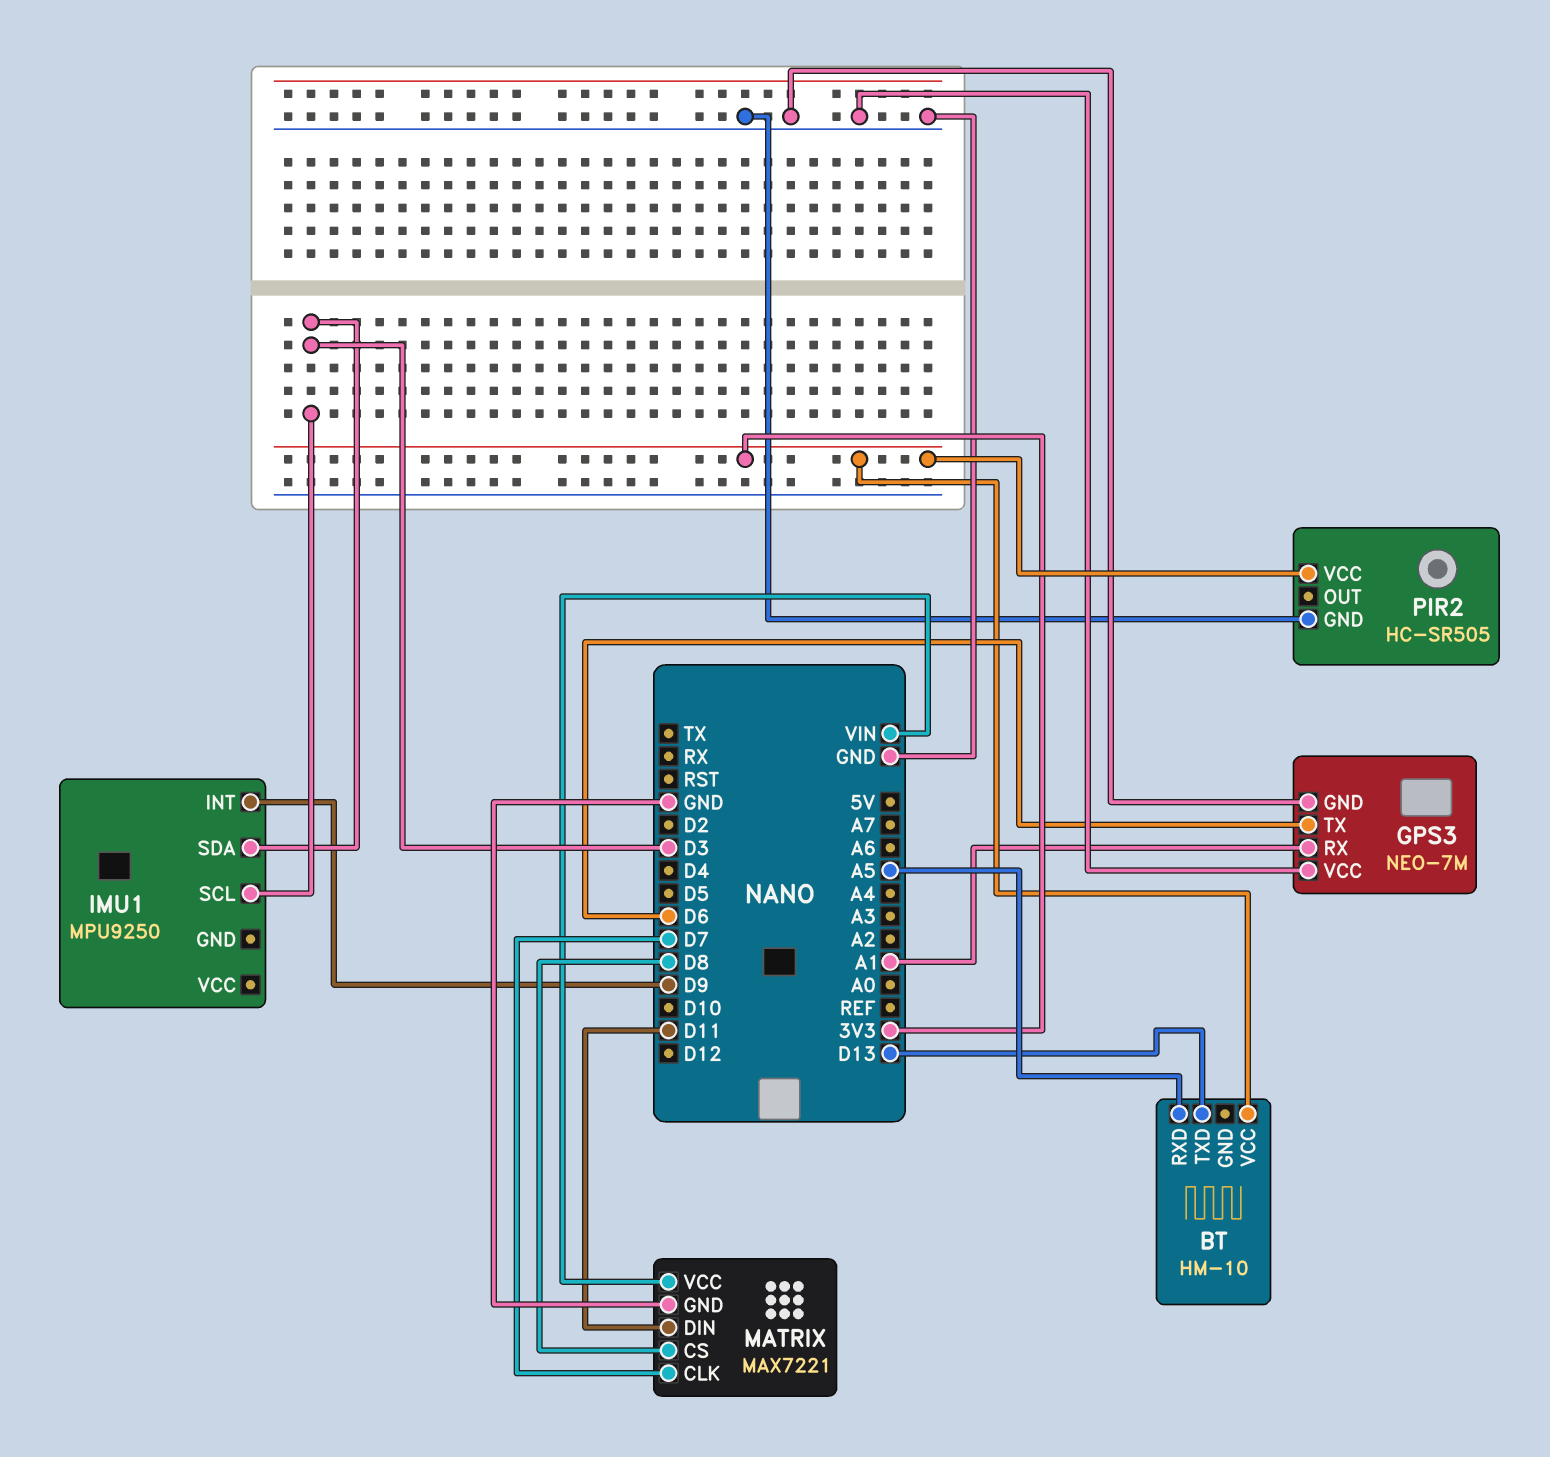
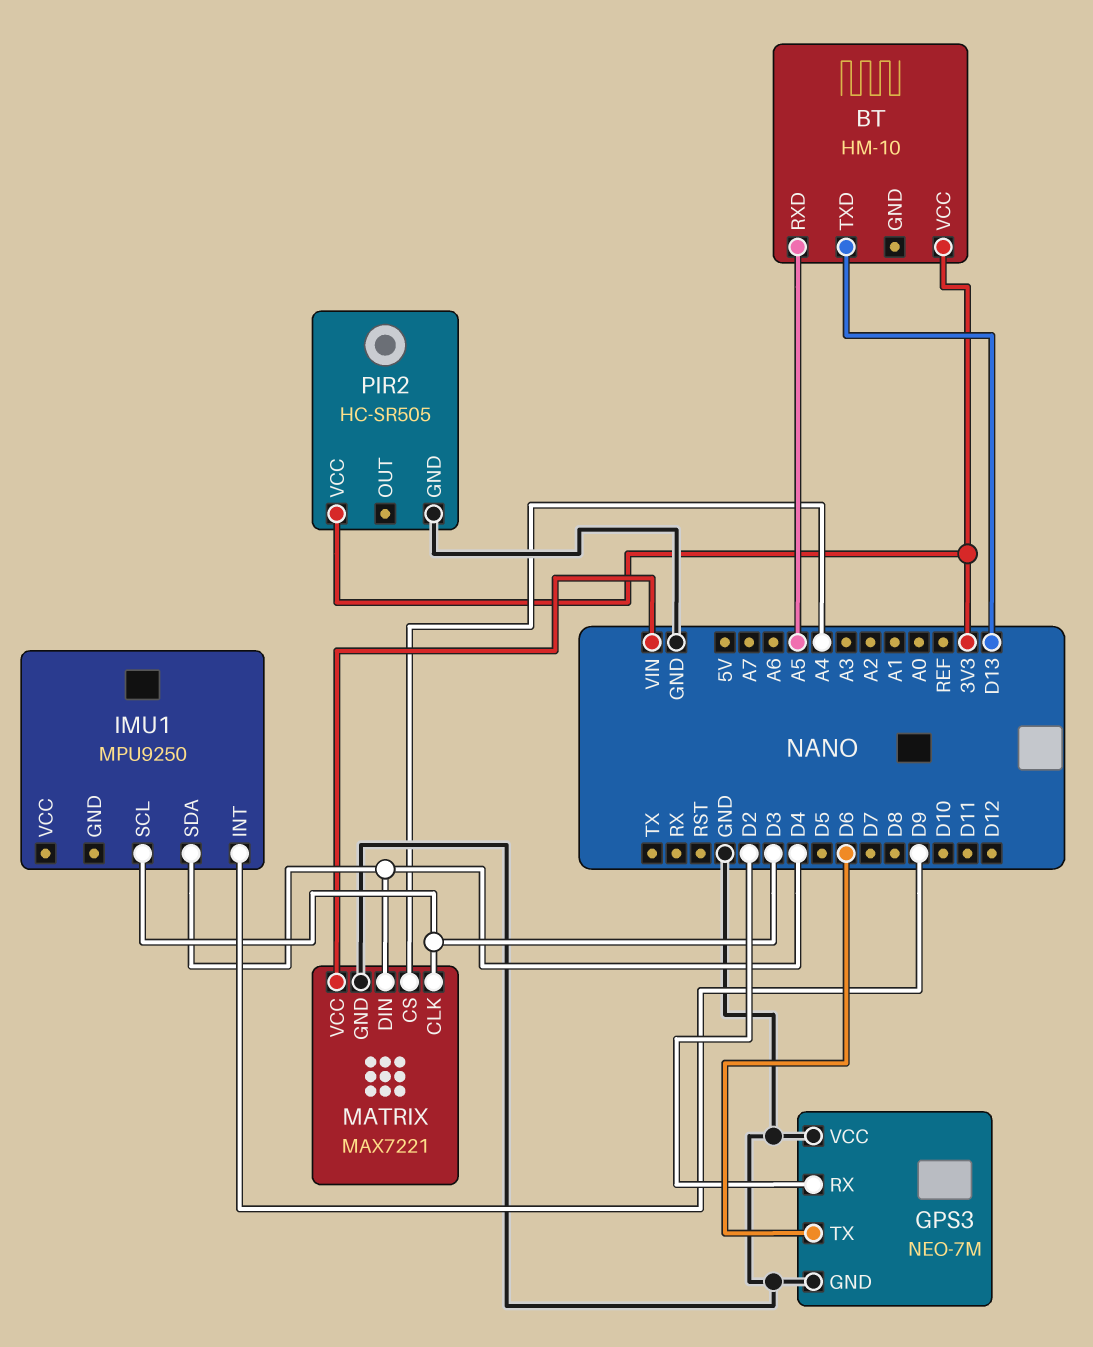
GPS3 pin RX: A1 -> D2
IMU1 pin SDA: D3 -> D4
MATRIX pin CLK: D7 -> D3
MATRIX pin CS: D8 -> A4
MATRIX pin DIN: D11 -> D4

